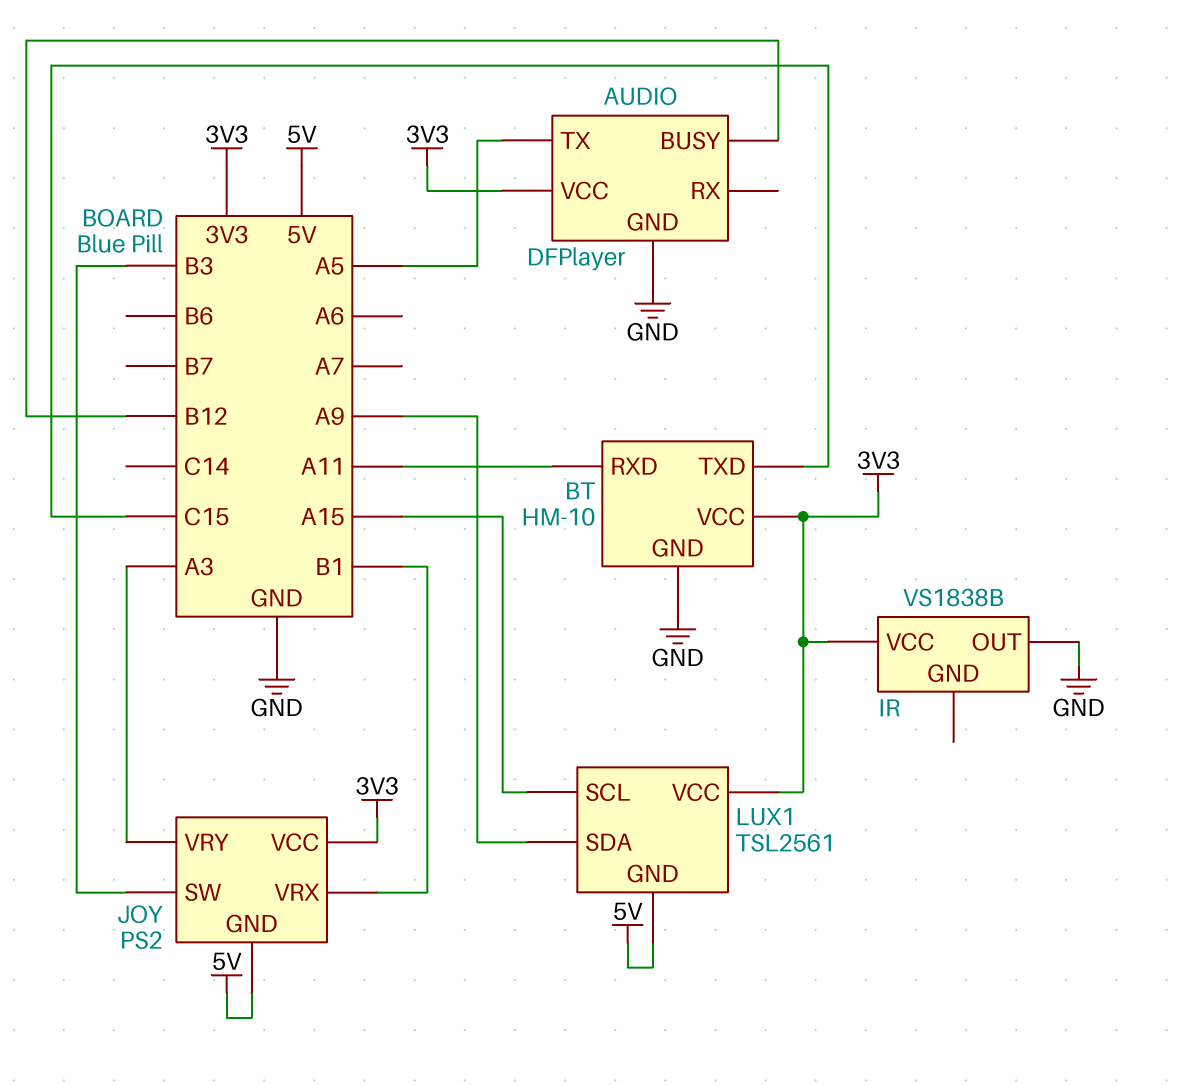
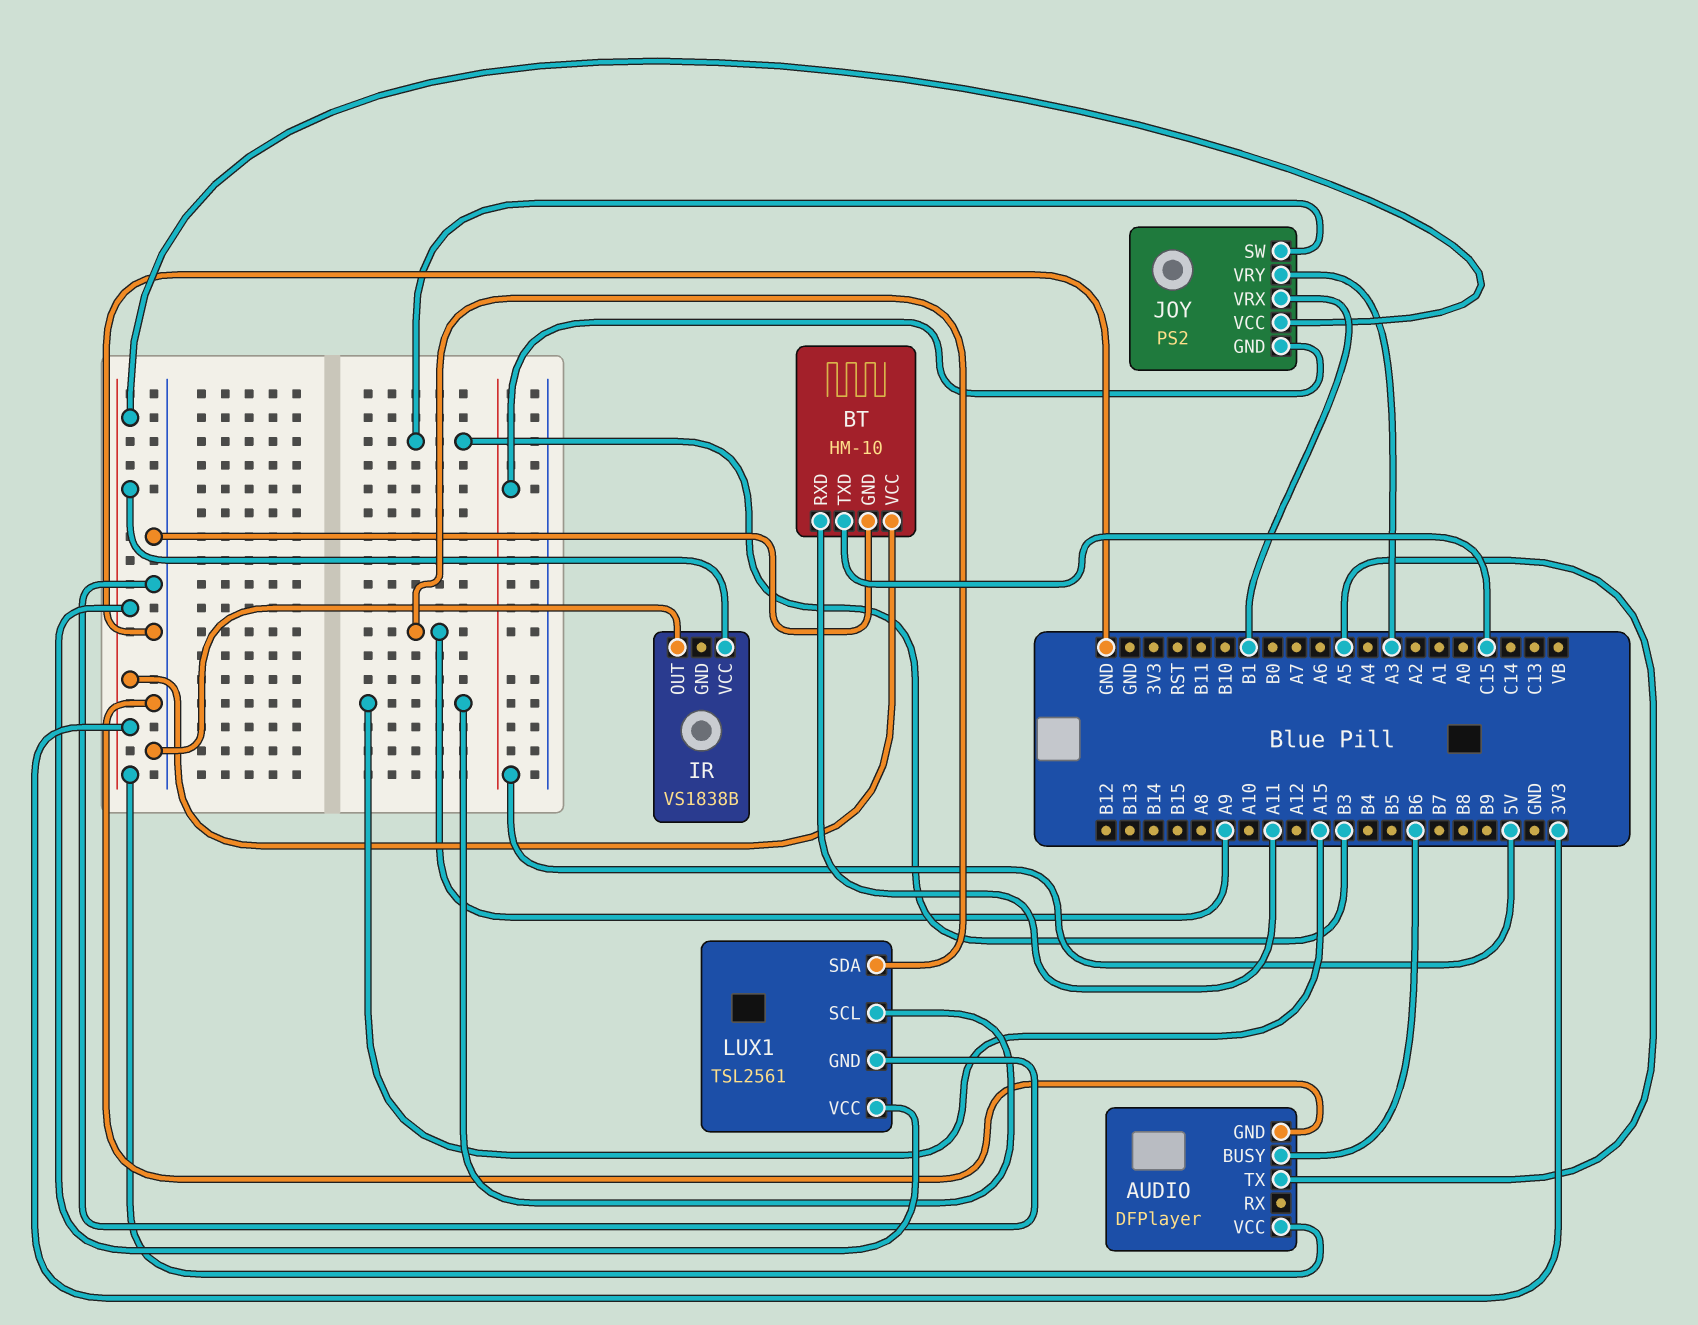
AUDIO pin BUSY: B12 -> B6
LUX1 pin GND: 5V -> GND

